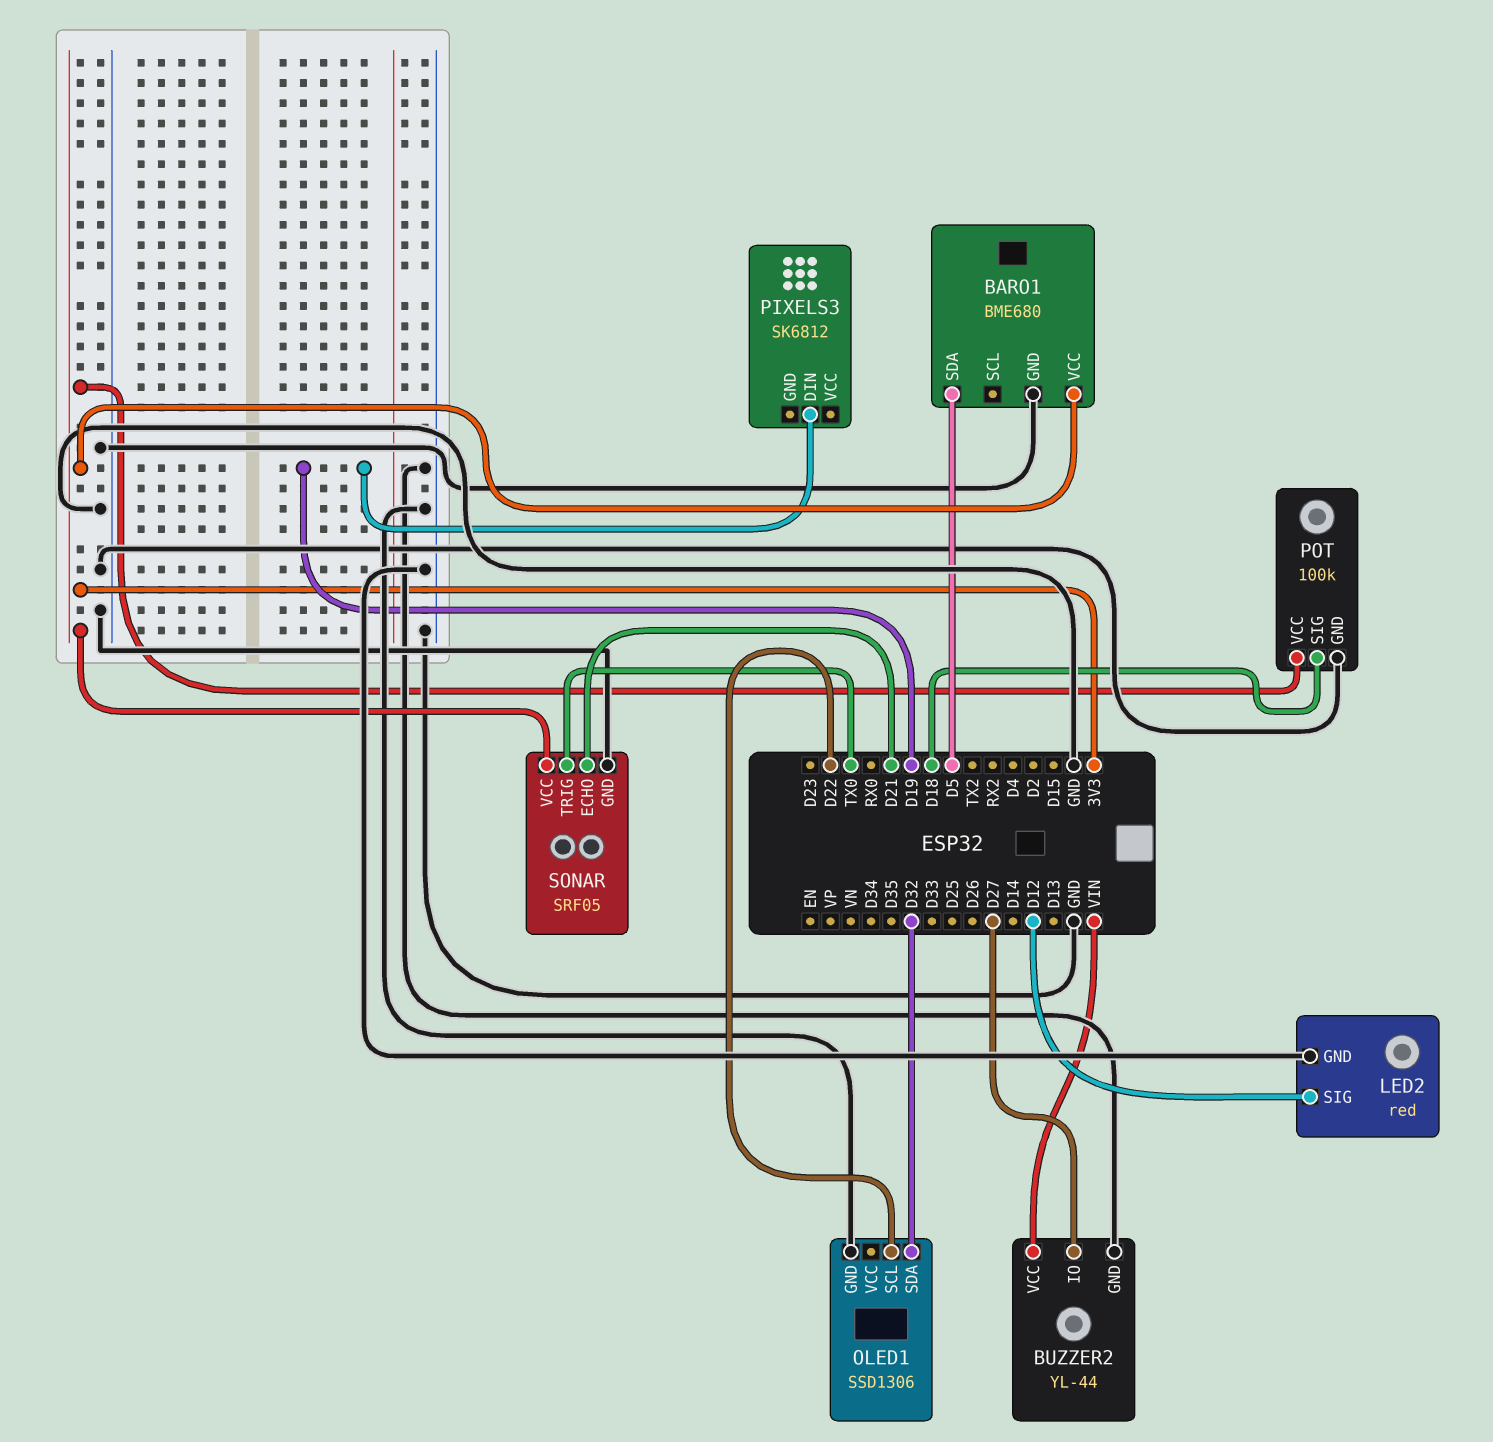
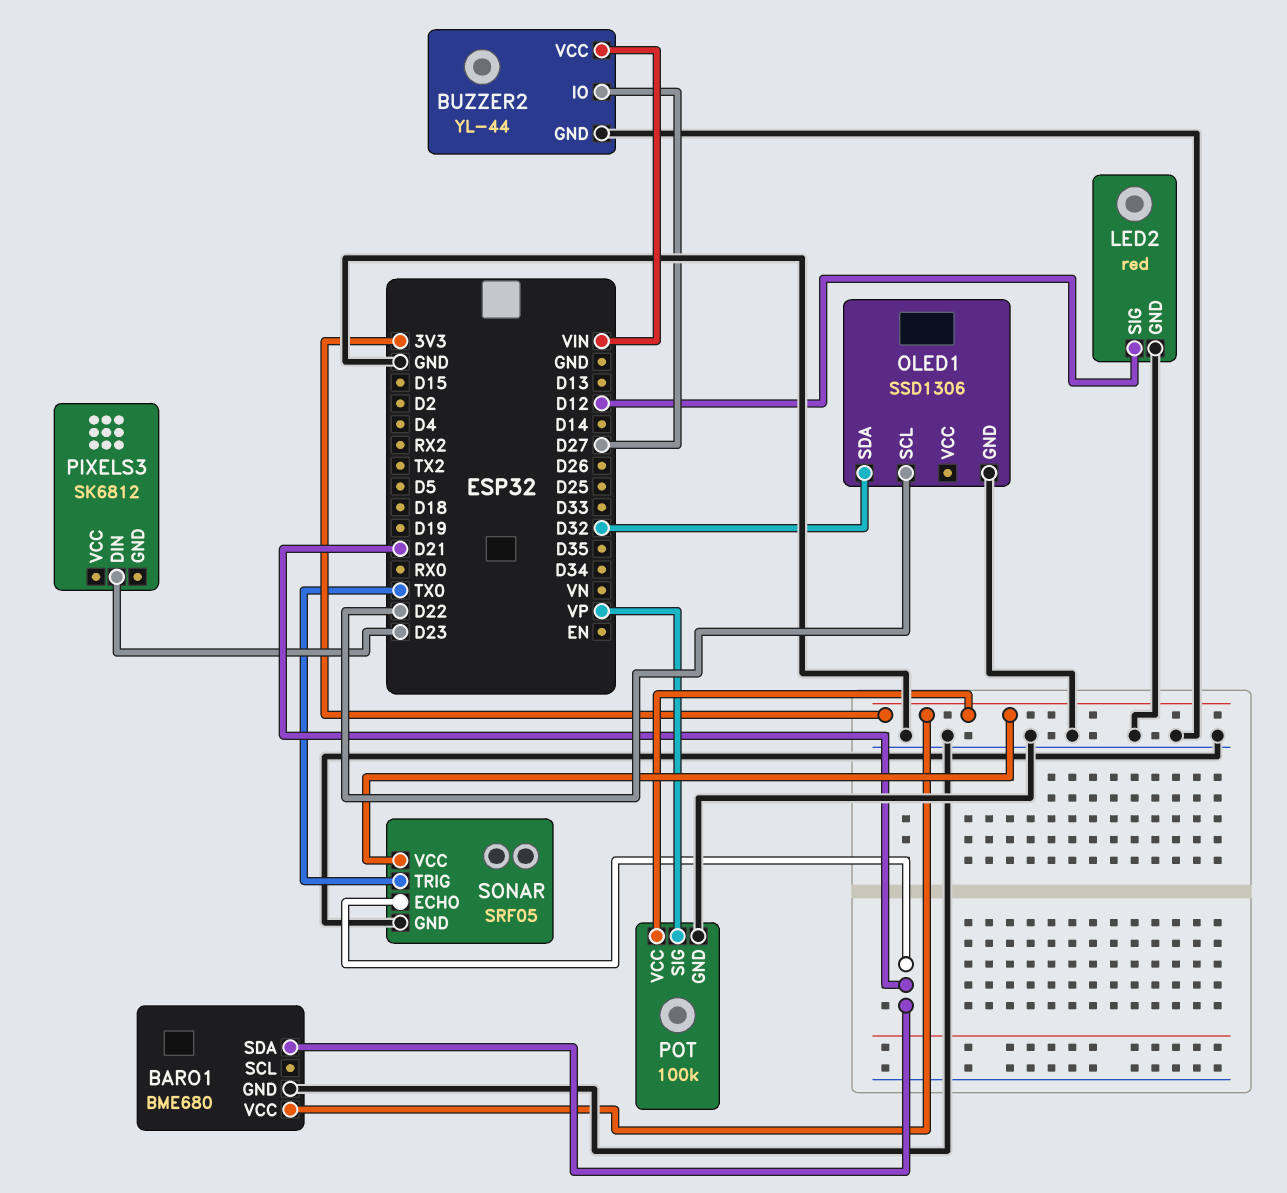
BARO1 pin SDA: D5 -> D21
PIXELS3 pin DIN: D19 -> D23
POT pin SIG: D18 -> VP

